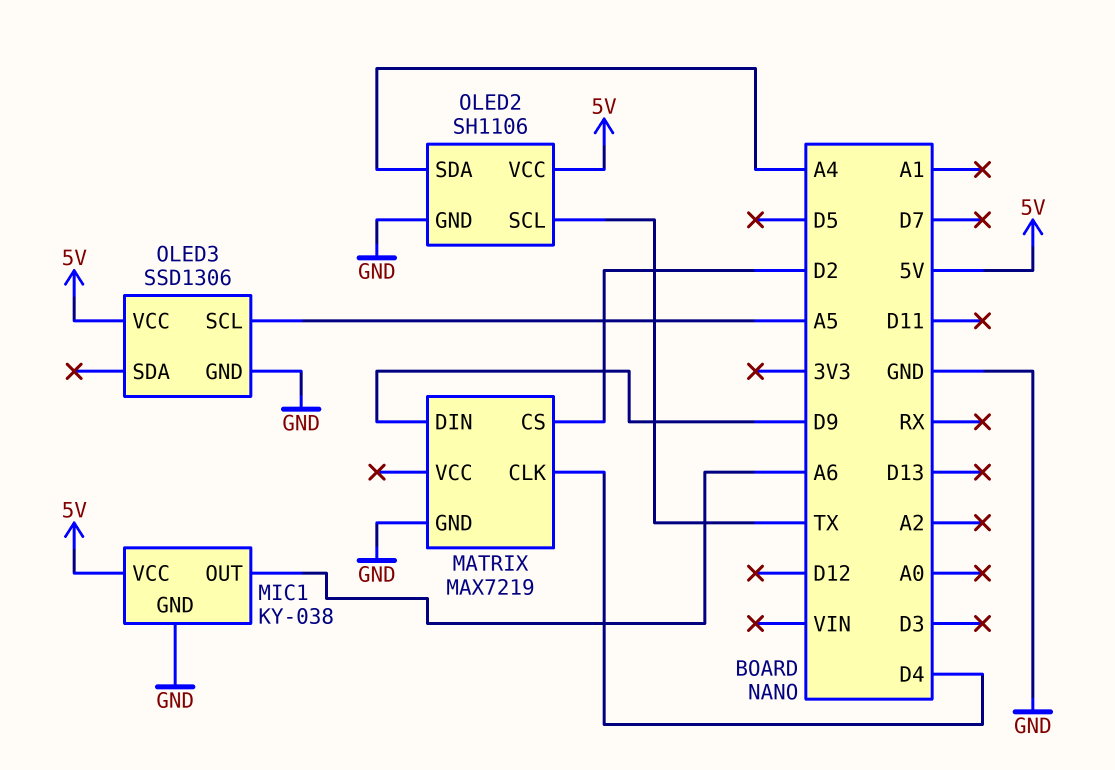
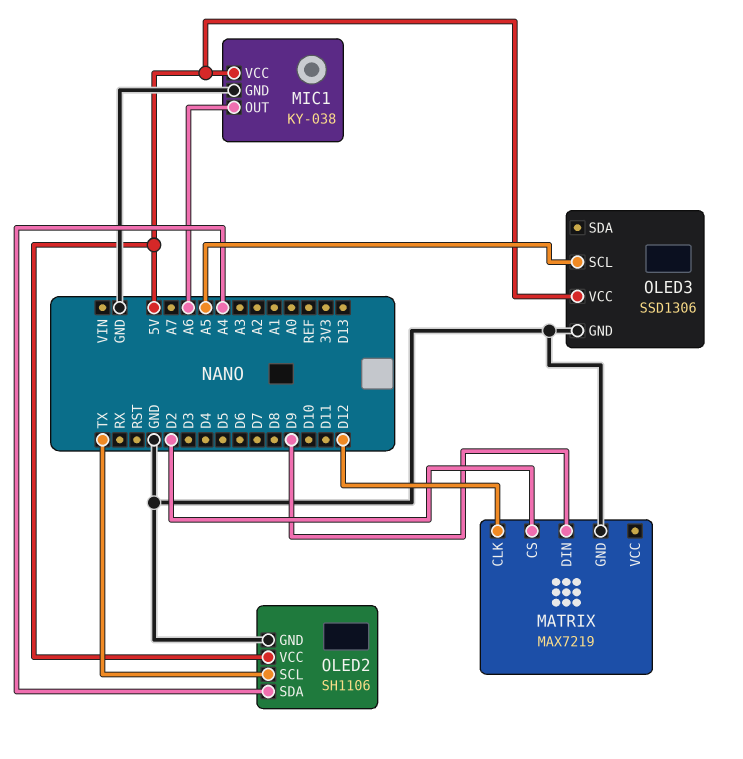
MATRIX pin CLK: D4 -> D12

